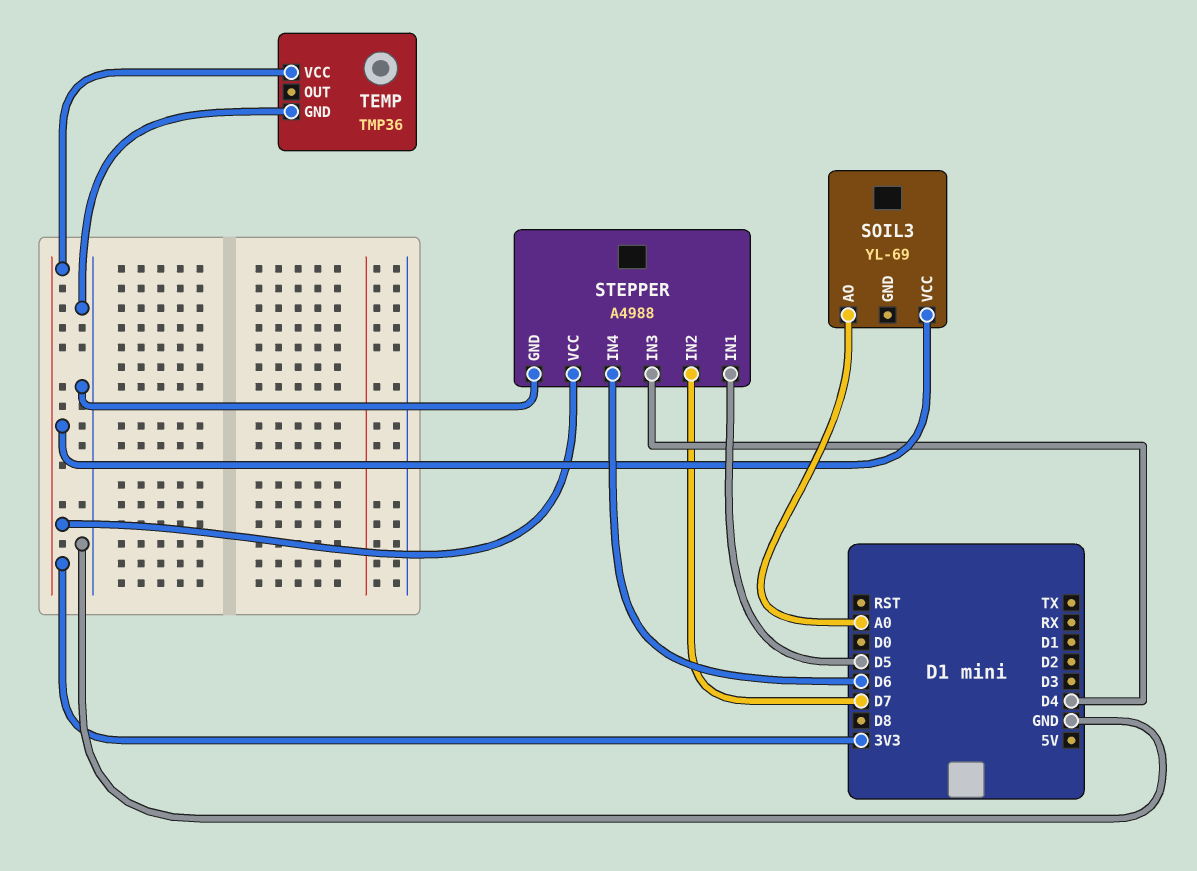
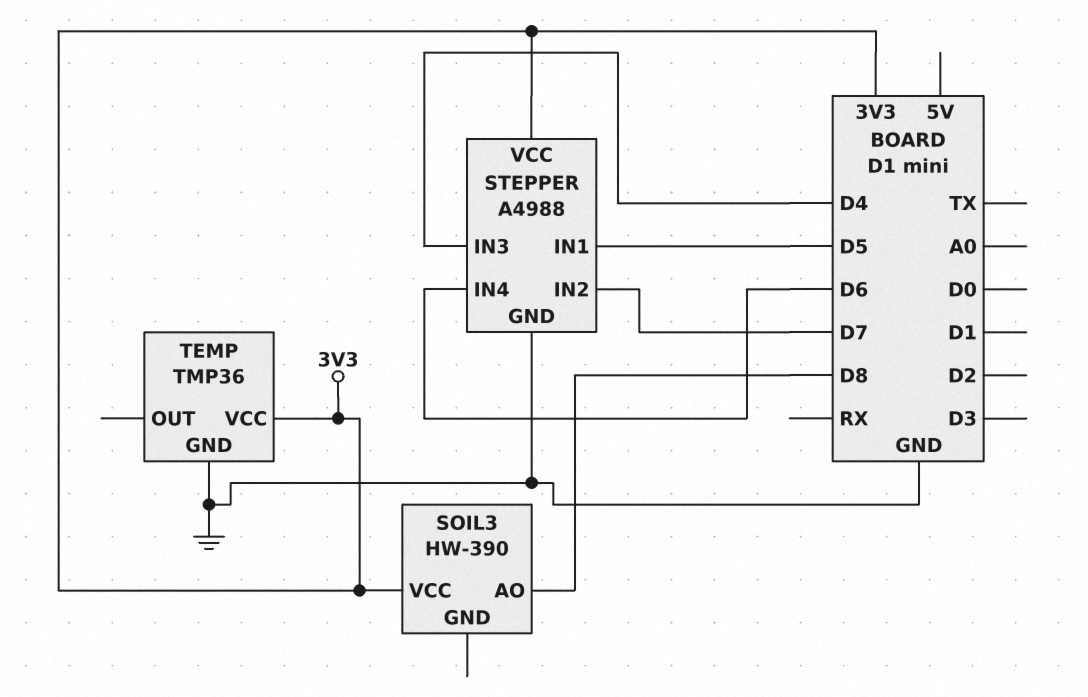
SOIL3: YL-69 -> HW-390
SOIL3 pin AO: A0 -> D8

